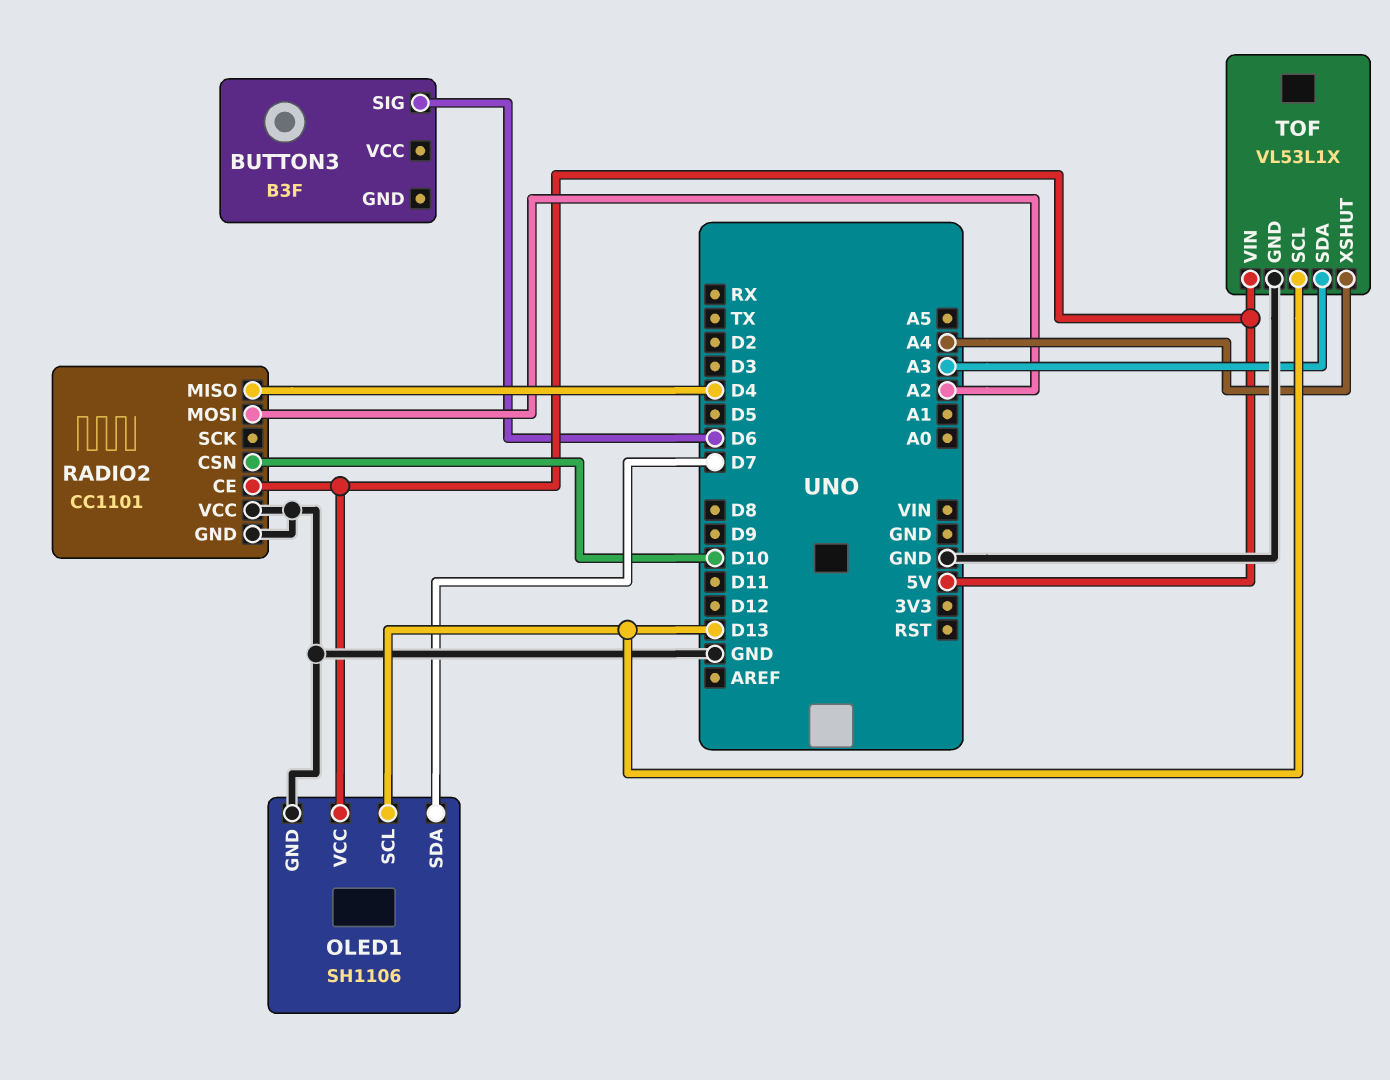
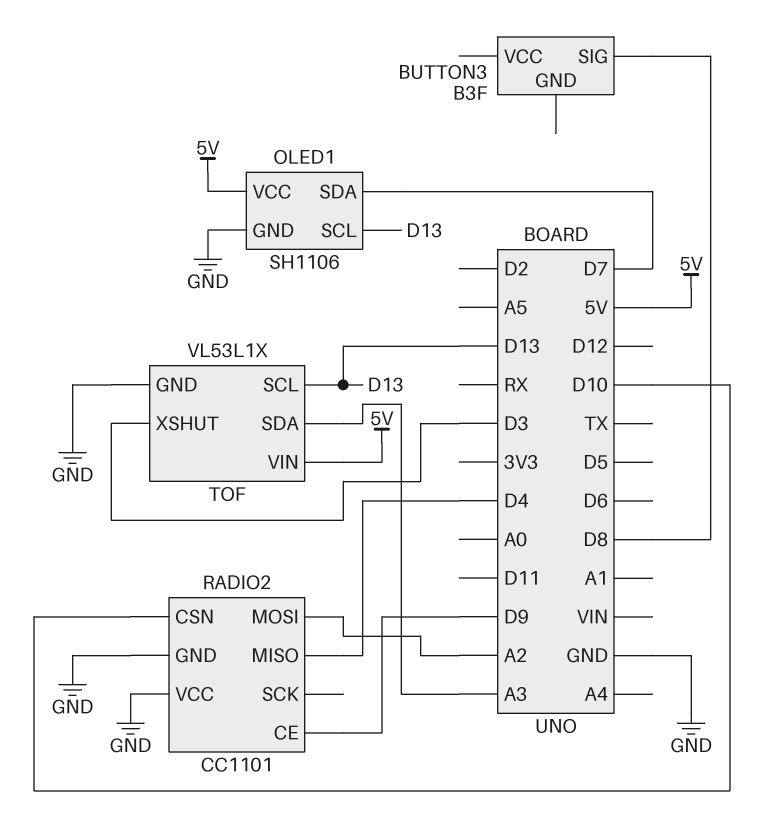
BUTTON3 pin SIG: D6 -> D8
RADIO2 pin CE: 5V -> D9
TOF pin XSHUT: A4 -> D3

